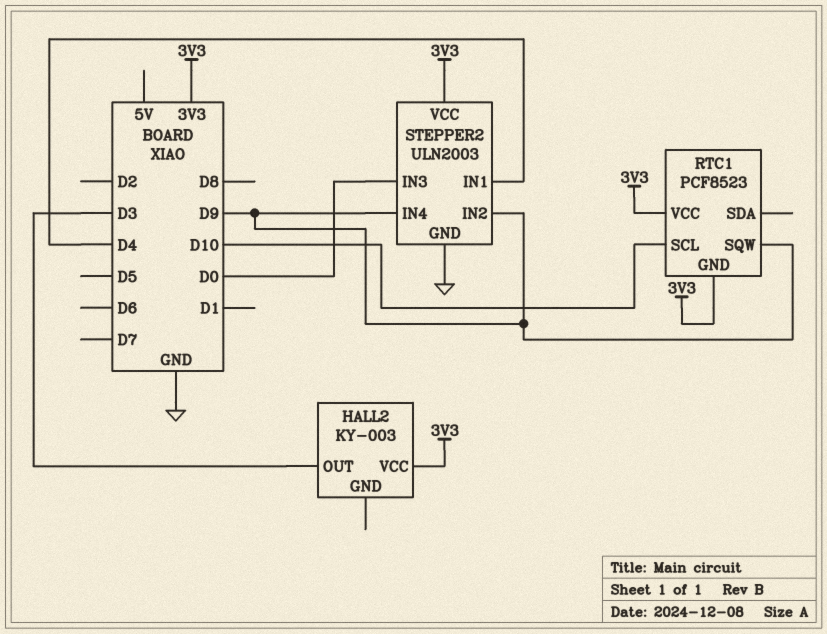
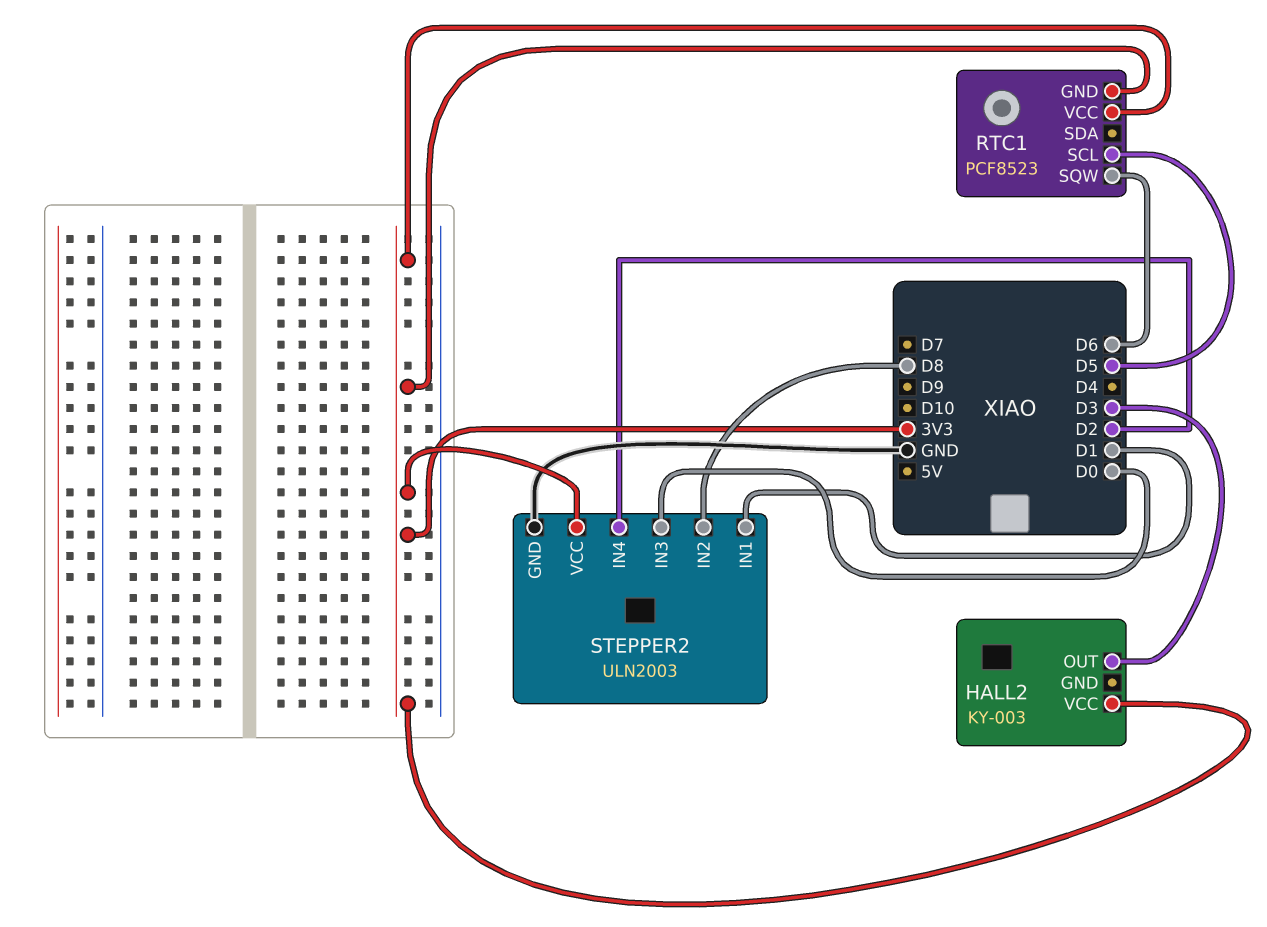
RTC1 pin SCL: D10 -> D5
RTC1 pin SQW: D9 -> D6
STEPPER2 pin IN1: D4 -> D1
STEPPER2 pin IN2: D9 -> D8
STEPPER2 pin IN4: D9 -> D2

